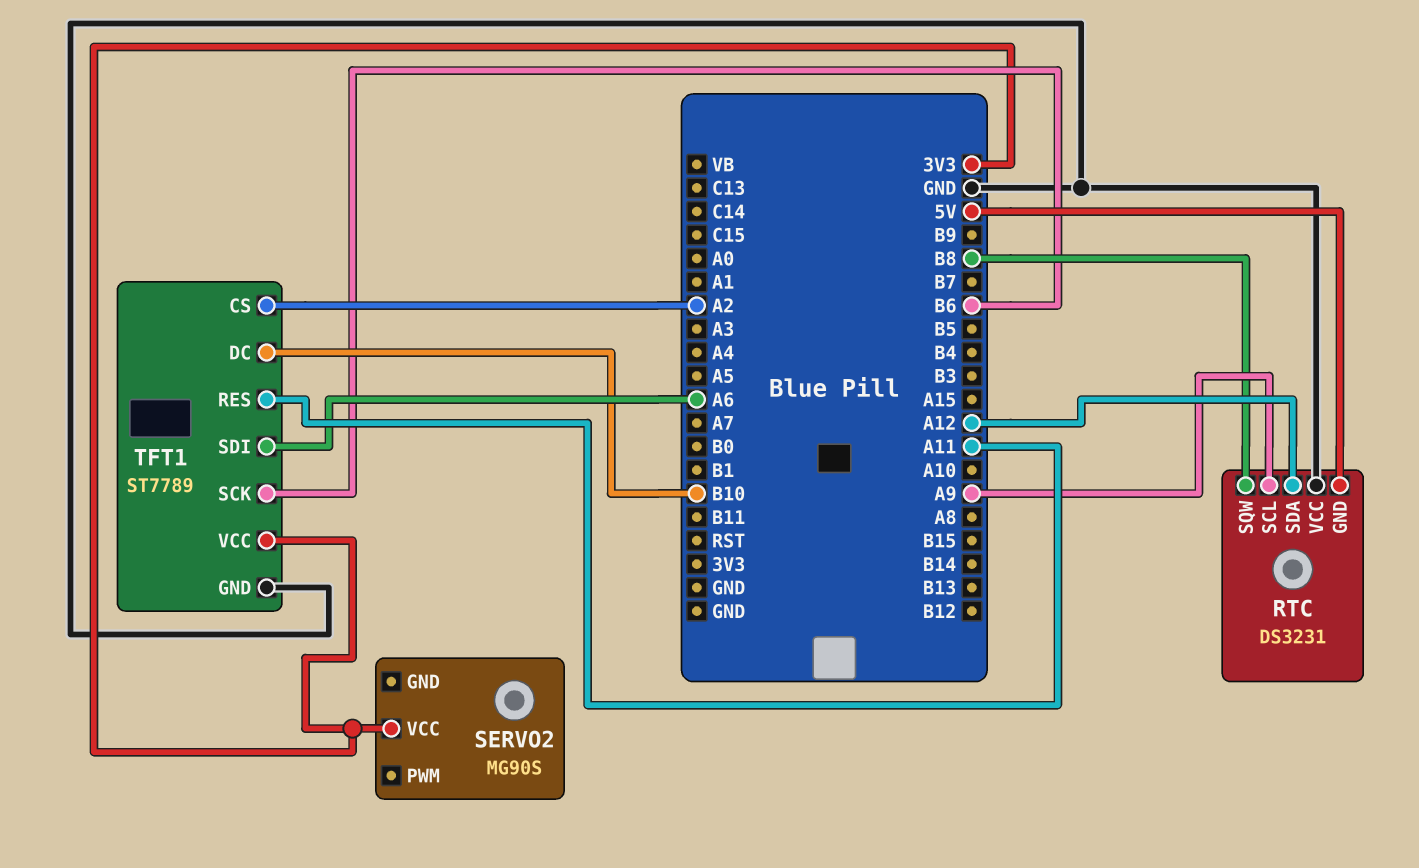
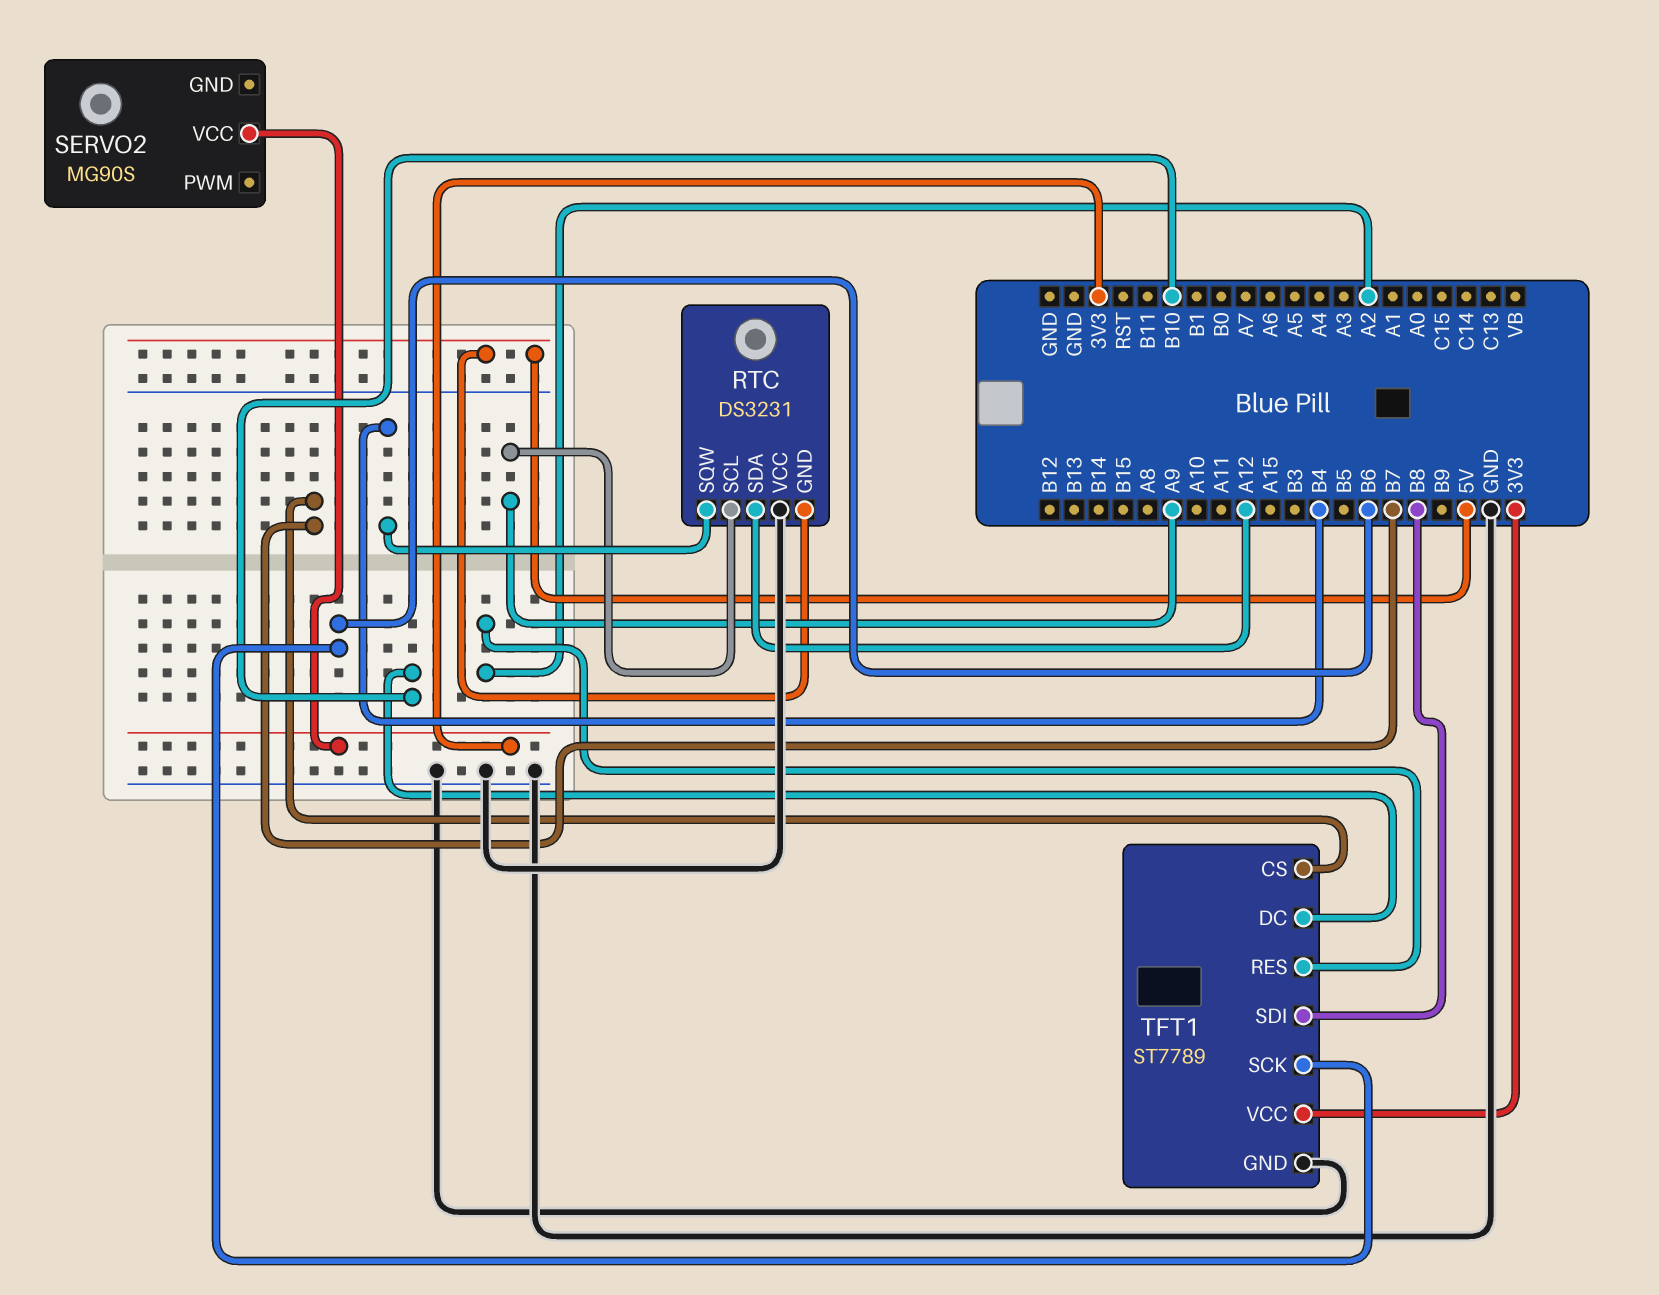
RTC pin SQW: B8 -> B4
TFT1 pin CS: A2 -> B7
TFT1 pin RES: A11 -> A2
TFT1 pin SDI: A6 -> B8

